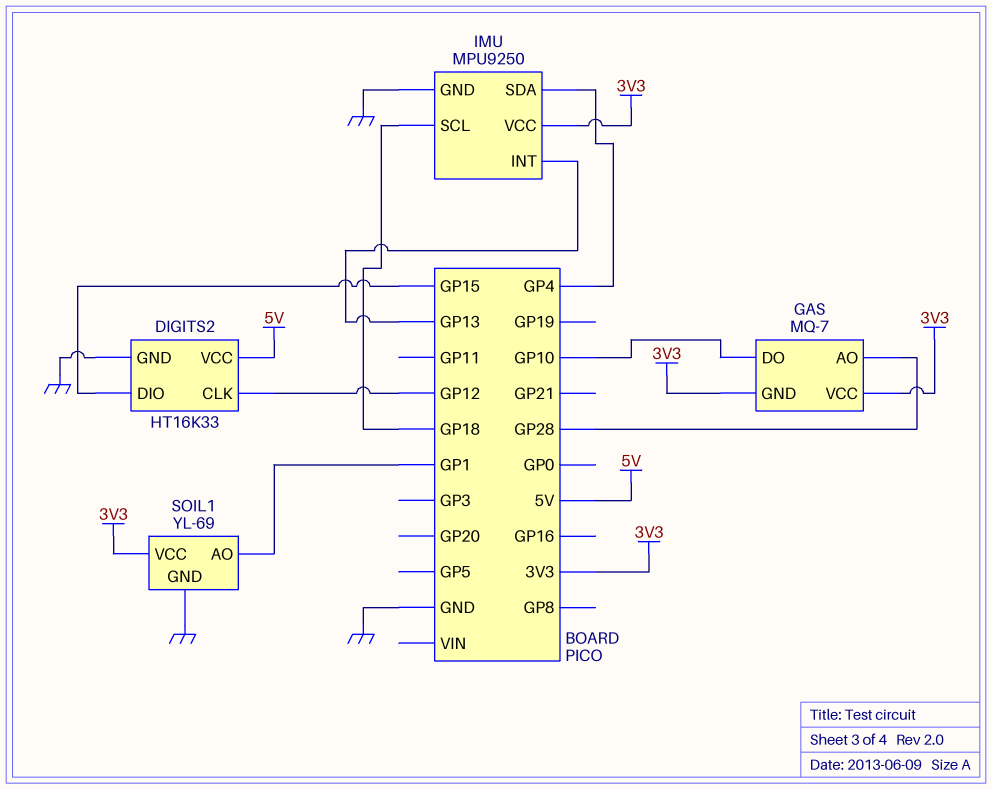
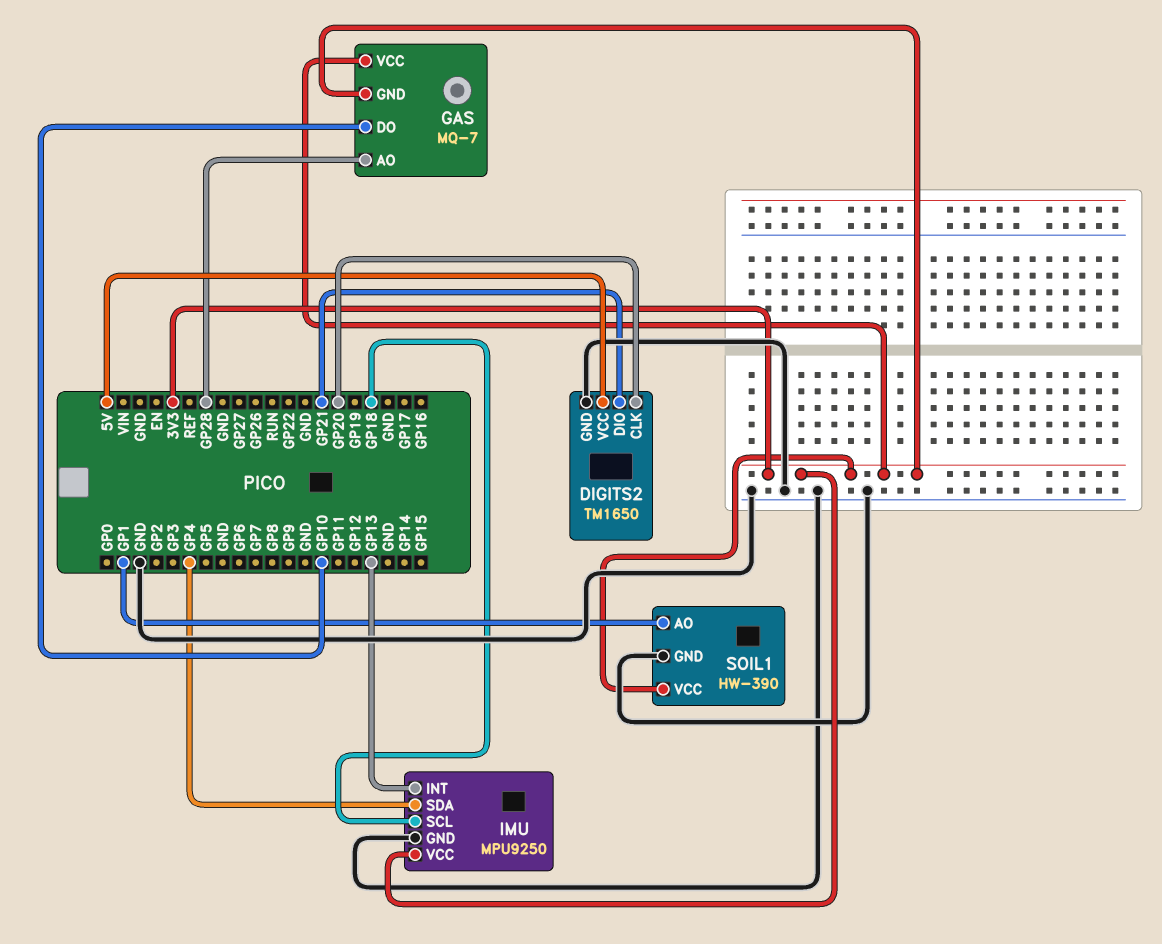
DIGITS2: HT16K33 -> TM1650
DIGITS2 pin CLK: GP12 -> GP20
DIGITS2 pin DIO: GP15 -> GP21
SOIL1: YL-69 -> HW-390

